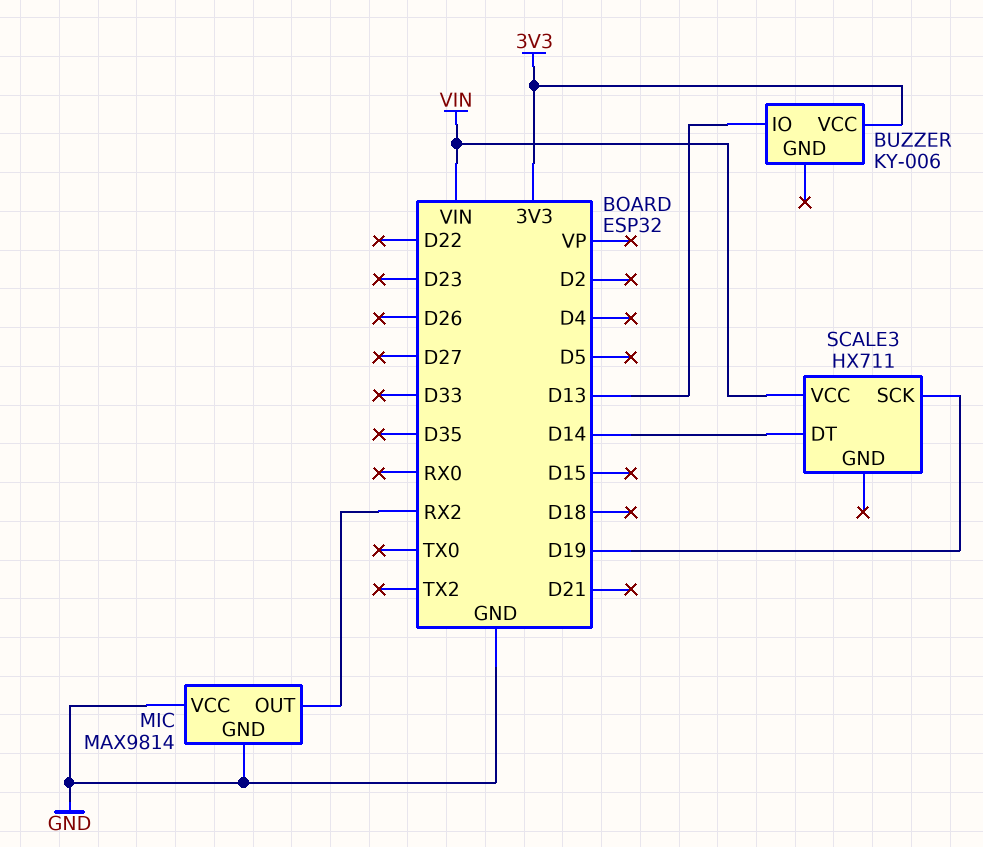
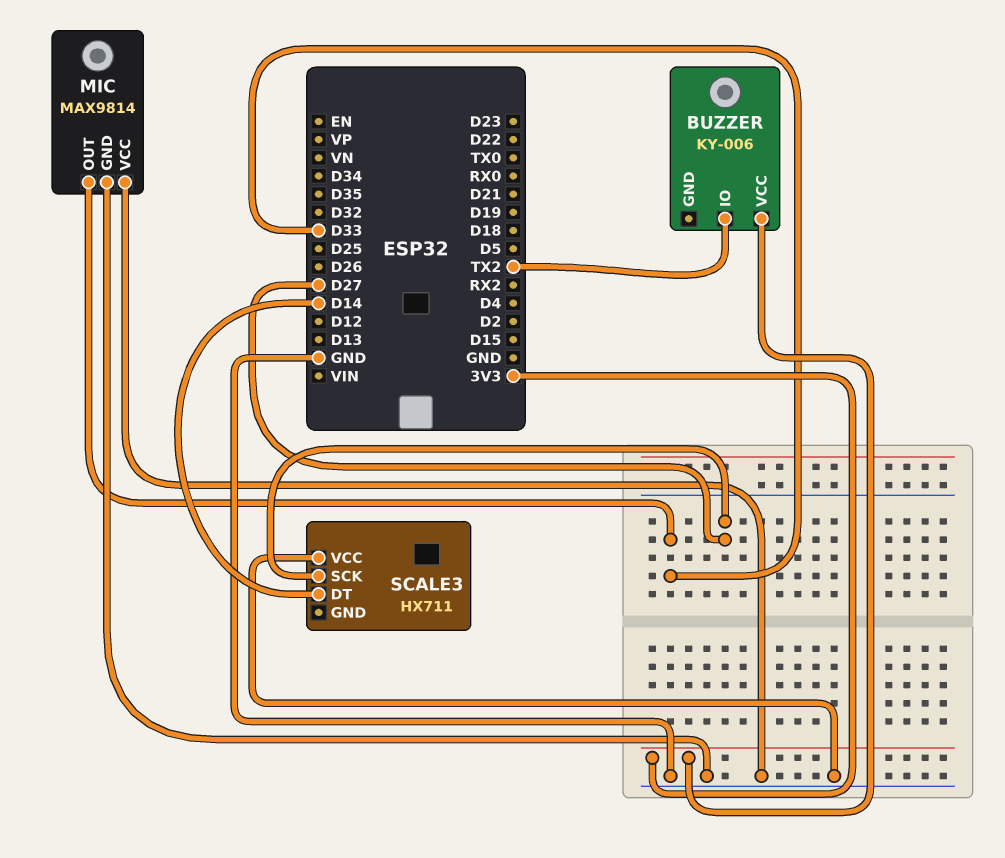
BUZZER pin IO: D13 -> TX2
MIC pin OUT: RX2 -> D33
SCALE3 pin SCK: D19 -> D27
SCALE3 pin VCC: VIN -> GND

